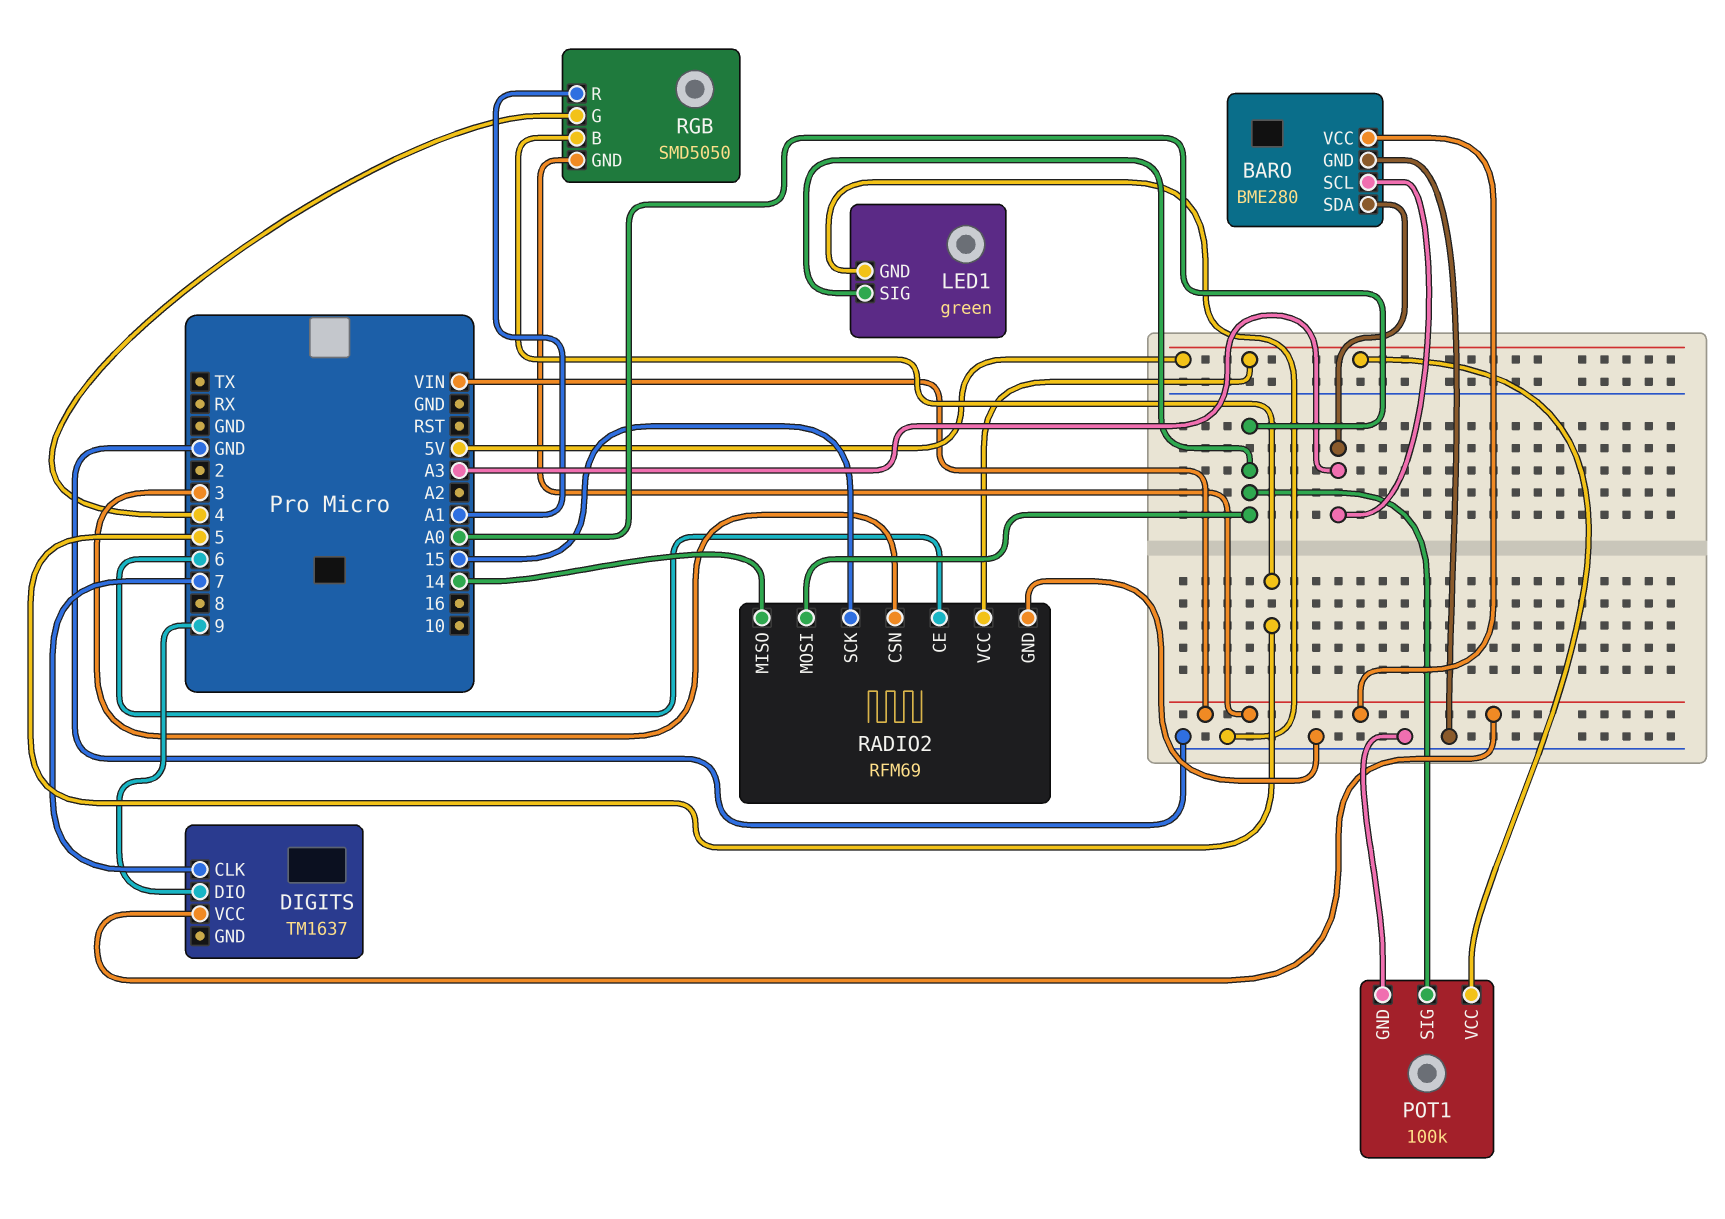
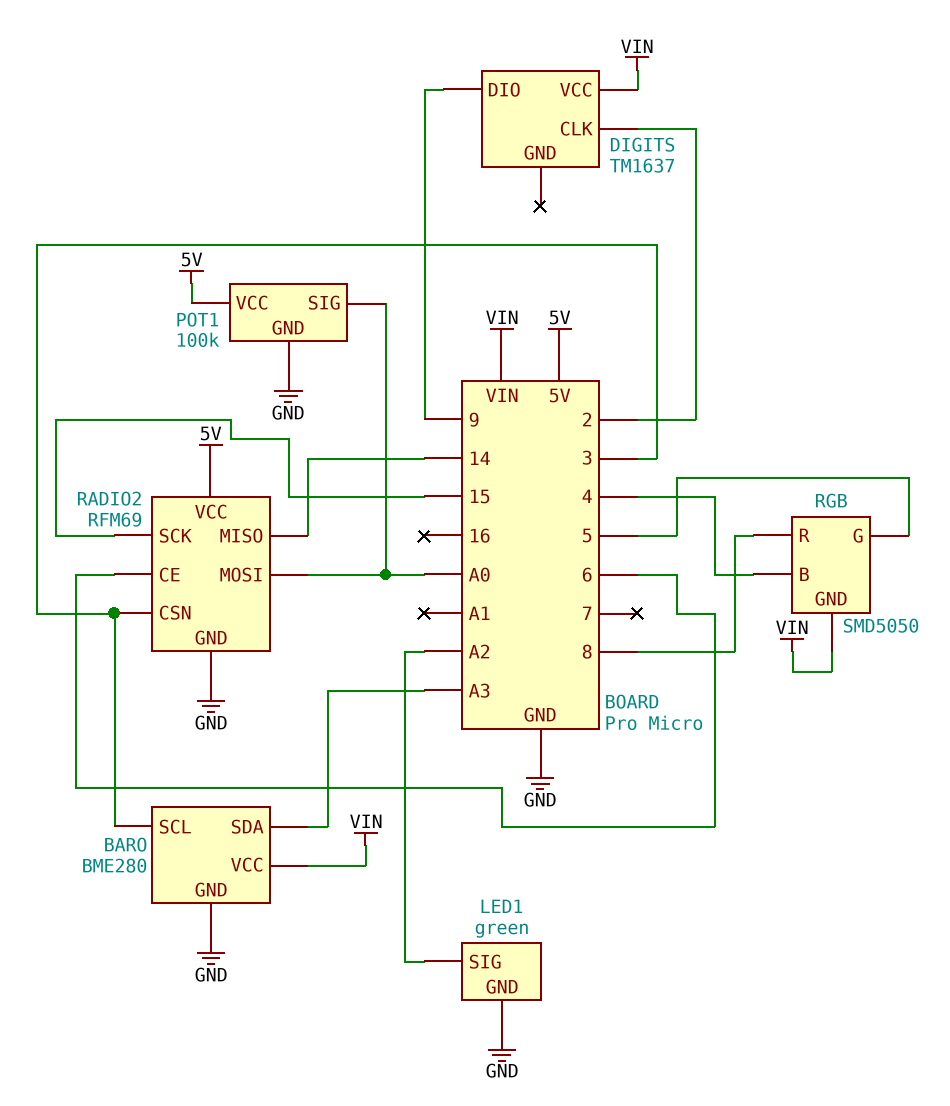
BARO pin SCL: A3 -> 3
DIGITS pin CLK: 7 -> 2
LED1 pin SIG: A0 -> A2
RGB pin B: 5 -> 4
RGB pin G: 4 -> 5
RGB pin R: A1 -> 8

